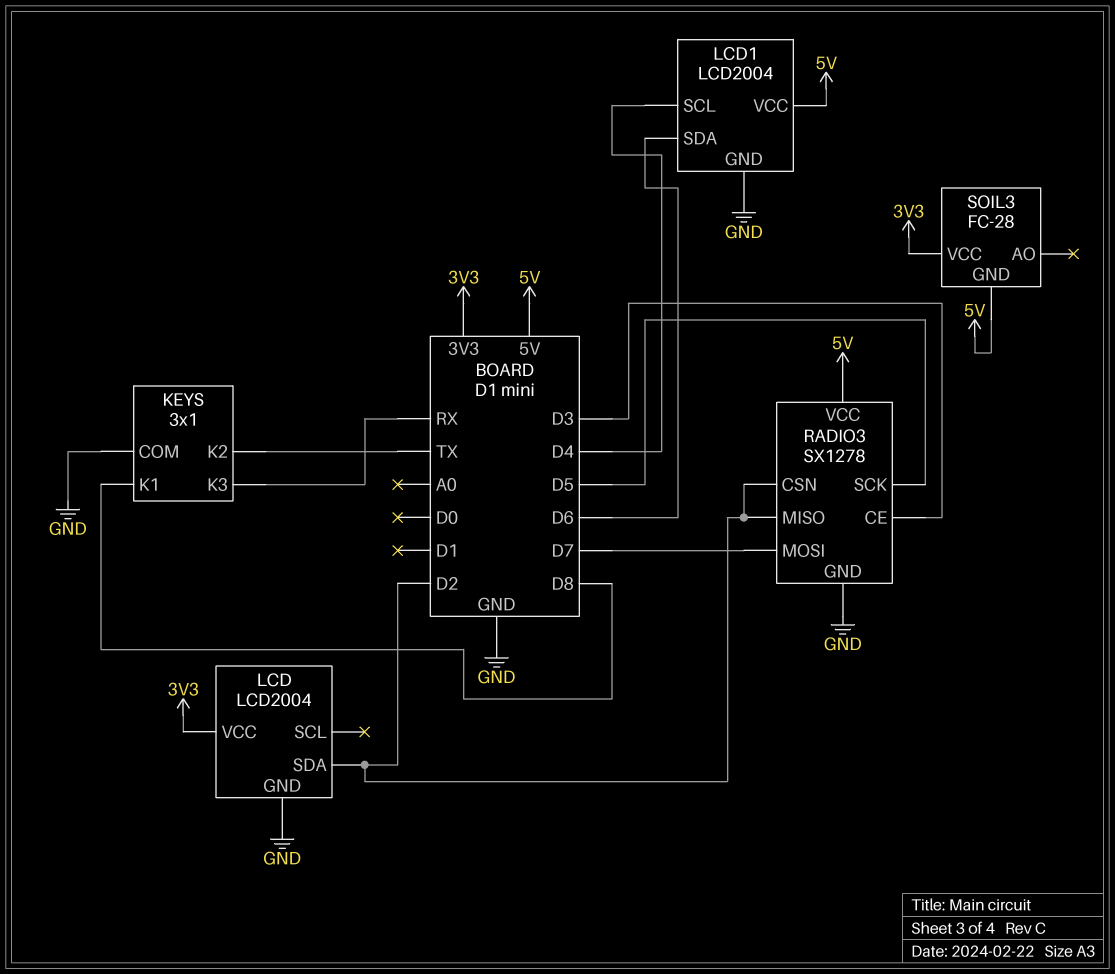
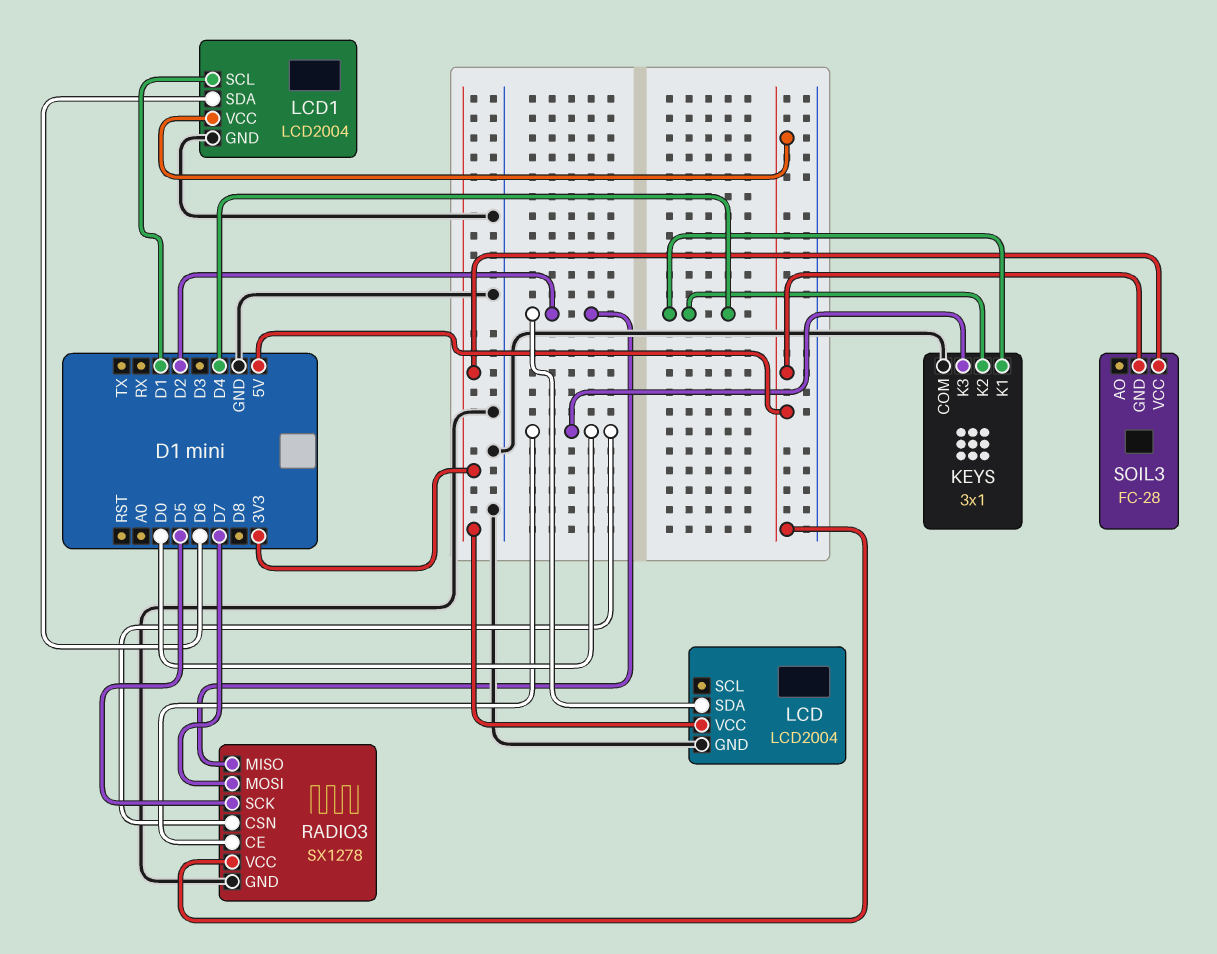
KEYS pin K1: D8 -> D4
KEYS pin K2: TX -> D4
KEYS pin K3: RX -> D0
LCD1 pin SCL: D4 -> D1
RADIO3 pin CE: D3 -> D0
RADIO3 pin CSN: D2 -> D0

